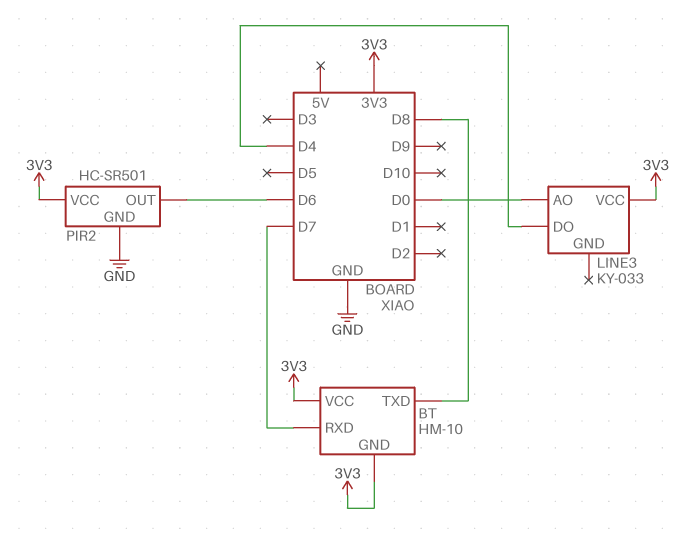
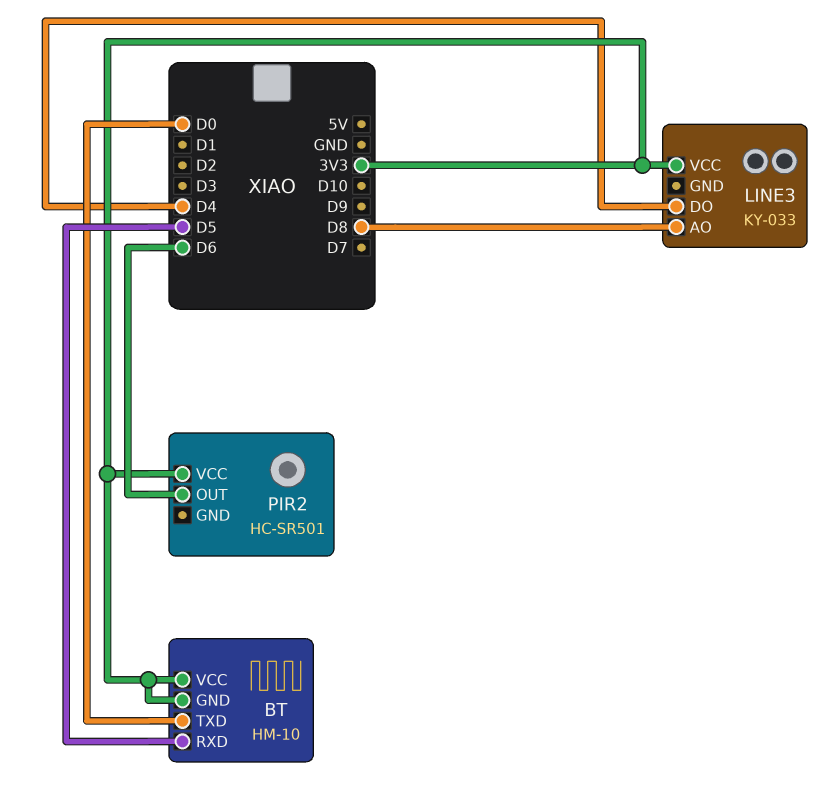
BT pin RXD: D7 -> D5
BT pin TXD: D8 -> D0
LINE3 pin AO: D0 -> D8
PIR2 pin GND: GND -> none

